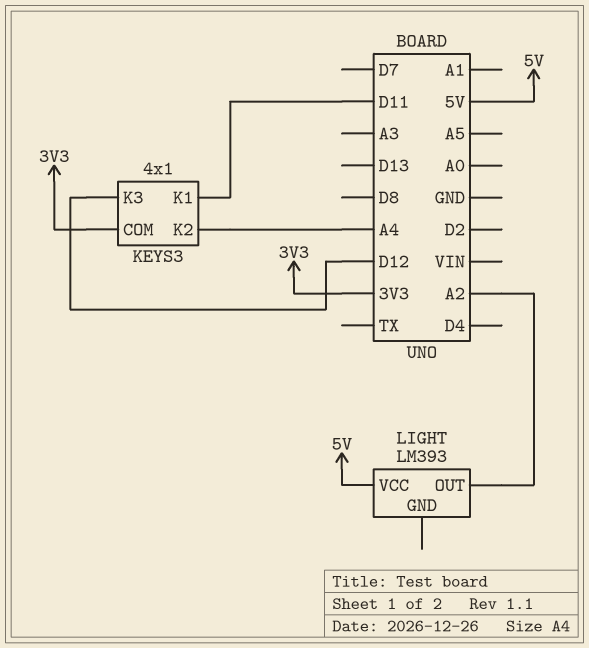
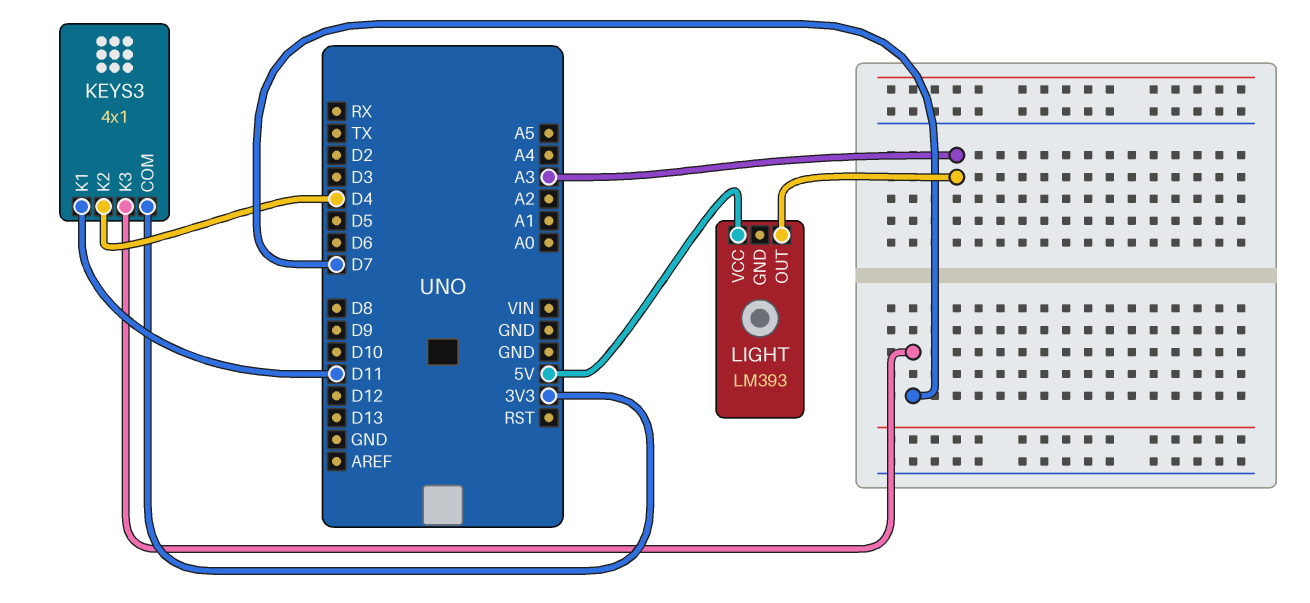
KEYS3 pin K2: A4 -> D4
KEYS3 pin K3: D12 -> D7
LIGHT pin OUT: A2 -> A3

